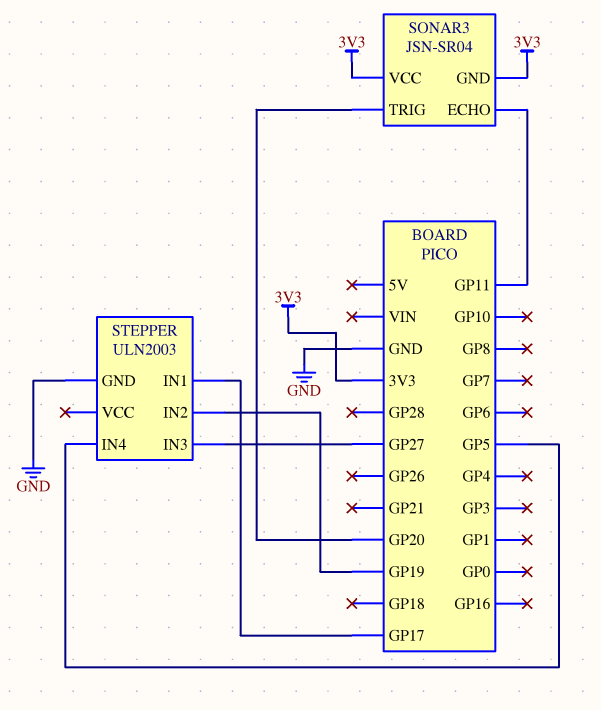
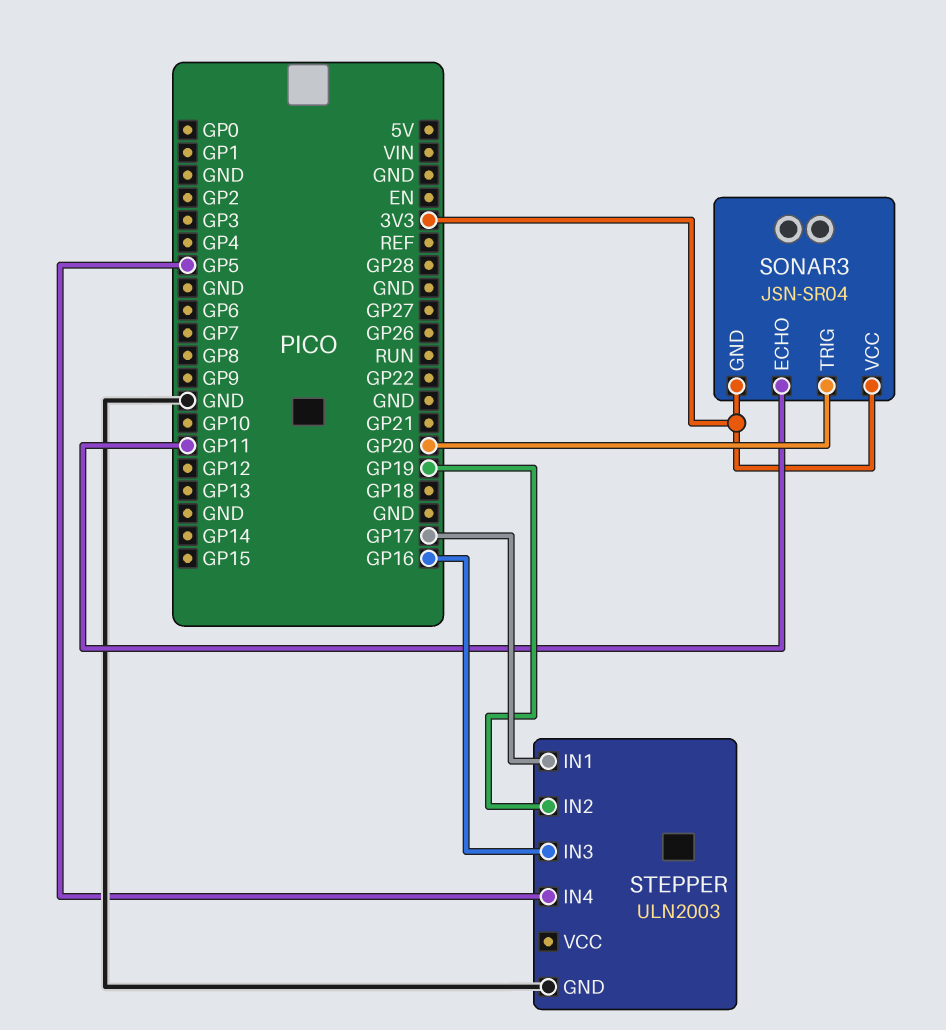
STEPPER pin IN3: GP27 -> GP16

